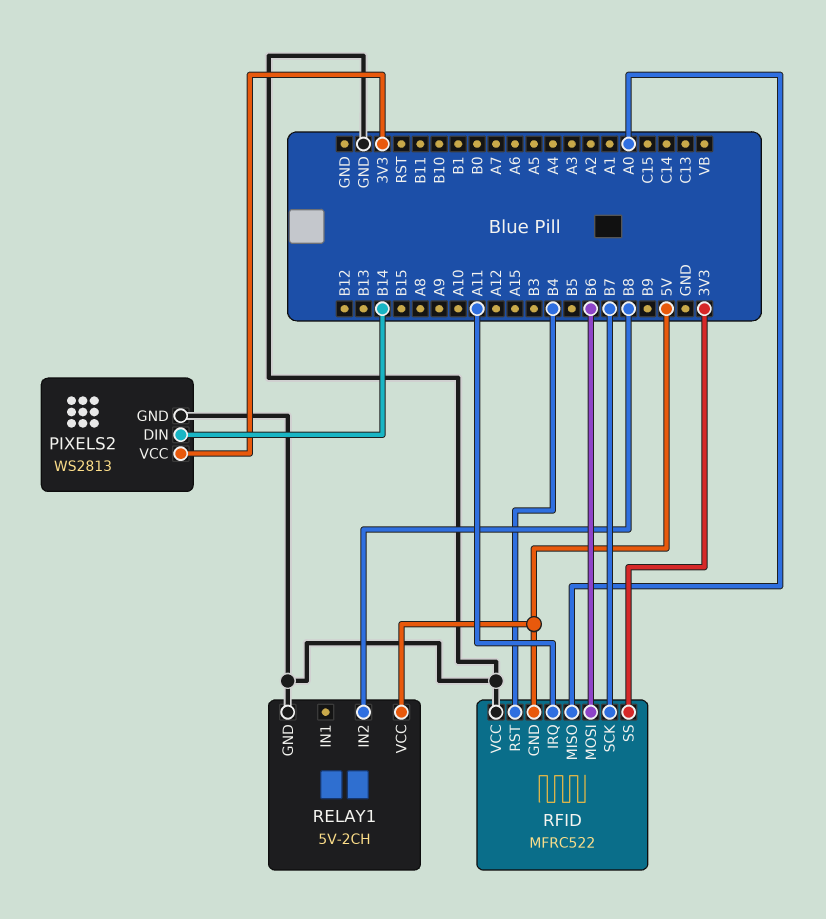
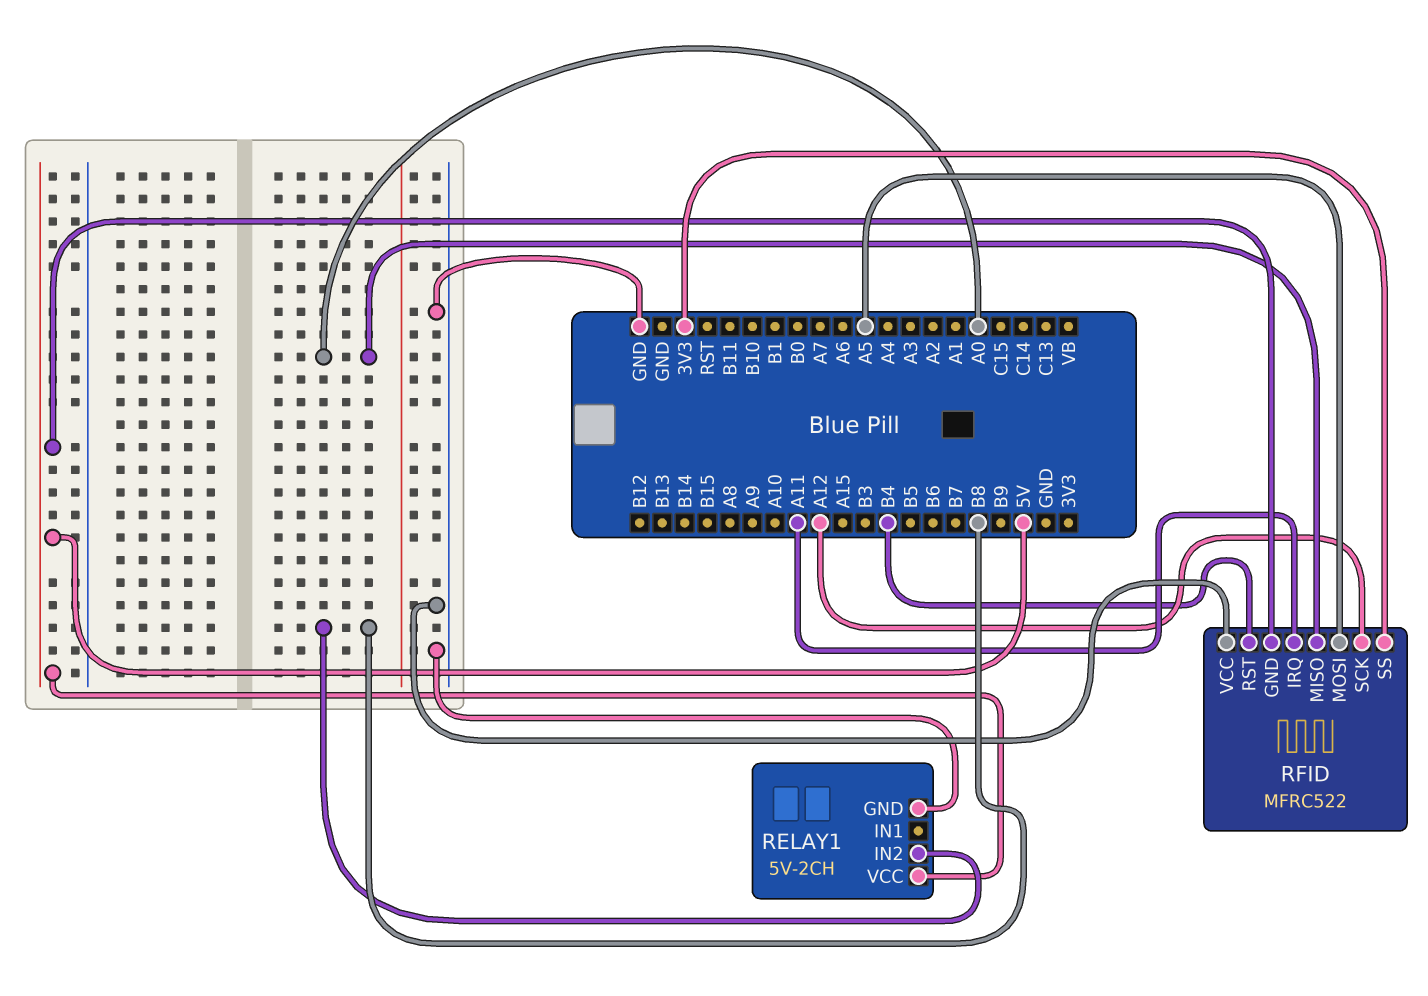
PIXELS2: WS2813 -> none
PIXELS2 pin DIN: B14 -> none
PIXELS2 pin GND: GND -> none
PIXELS2 pin VCC: 3V3 -> none
RFID pin MOSI: B6 -> A5
RFID pin SCK: B7 -> A12

